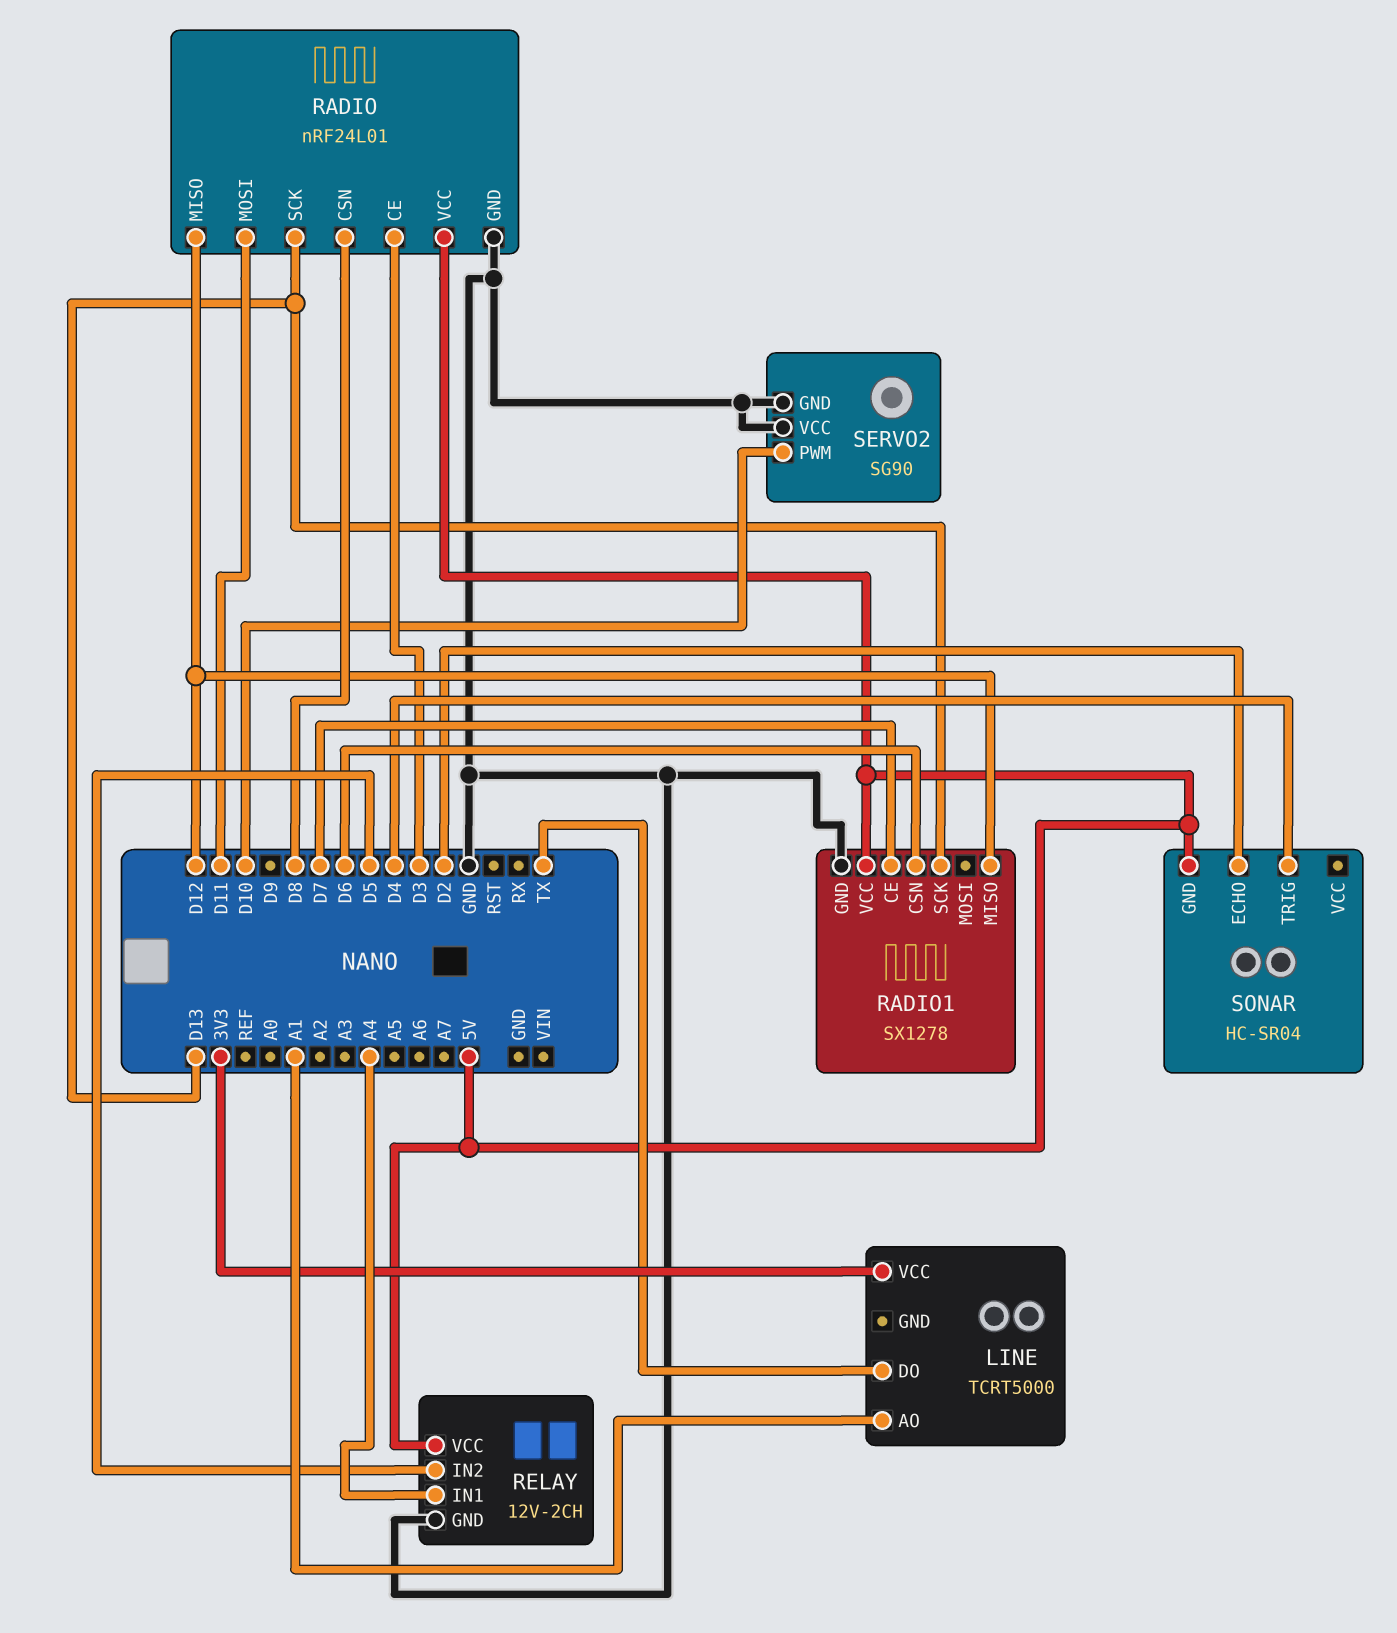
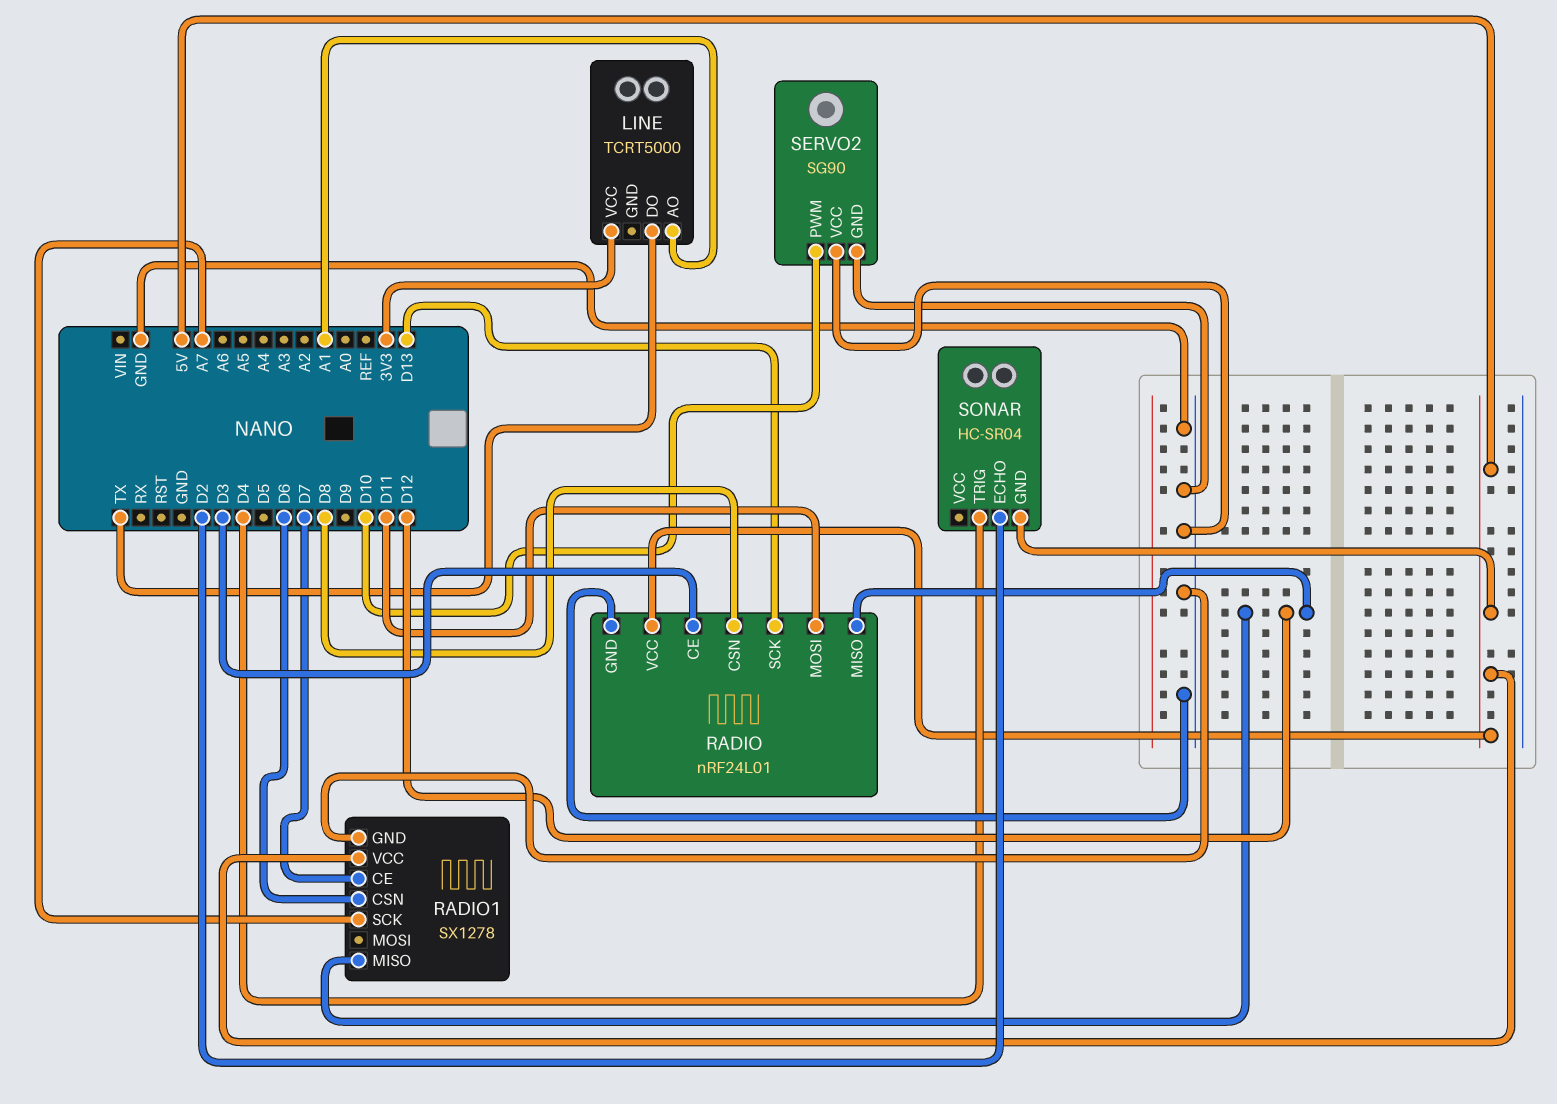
RADIO1 pin SCK: D13 -> A7
RELAY: 12V-2CH -> none
RELAY pin GND: GND -> none
RELAY pin IN1: A4 -> none
RELAY pin IN2: D5 -> none
RELAY pin VCC: 5V -> none

